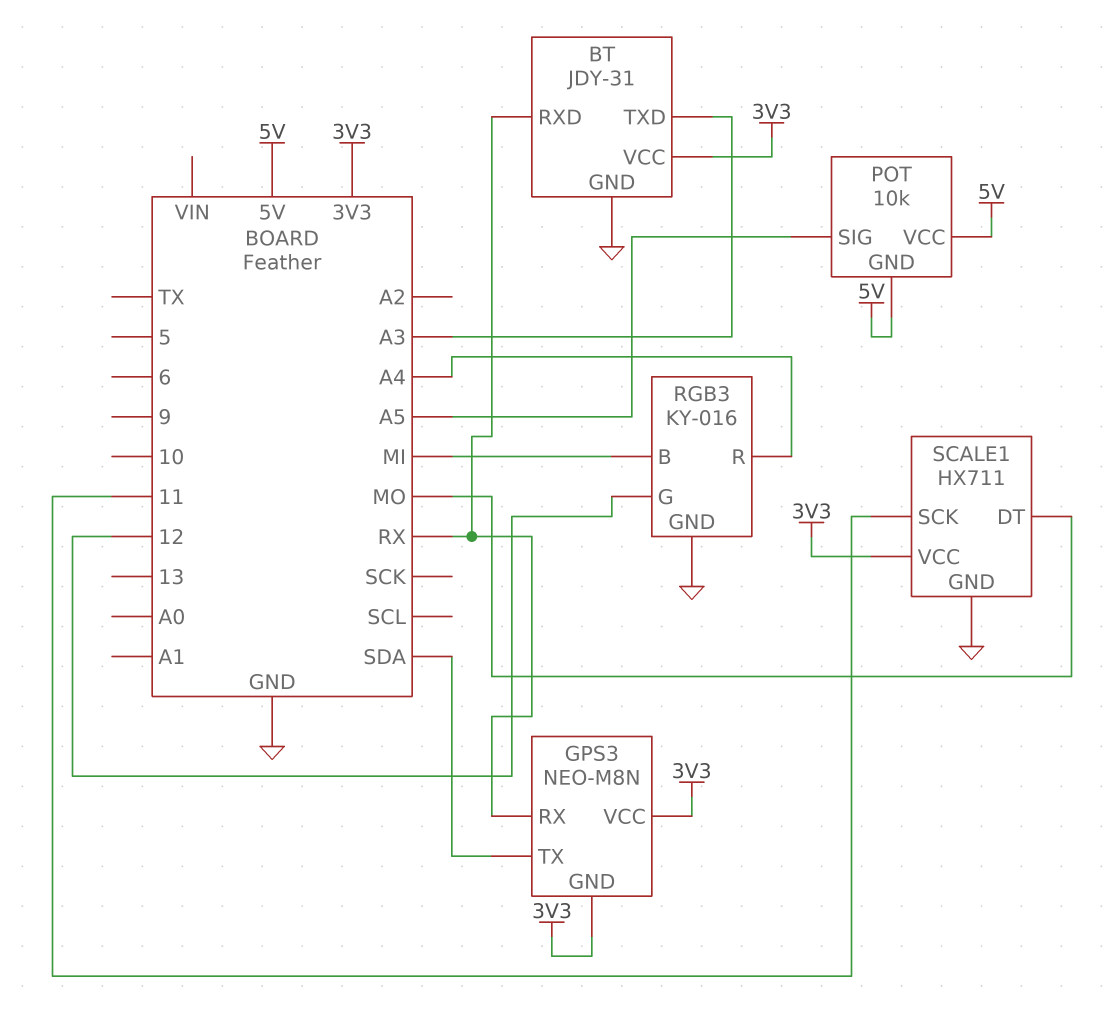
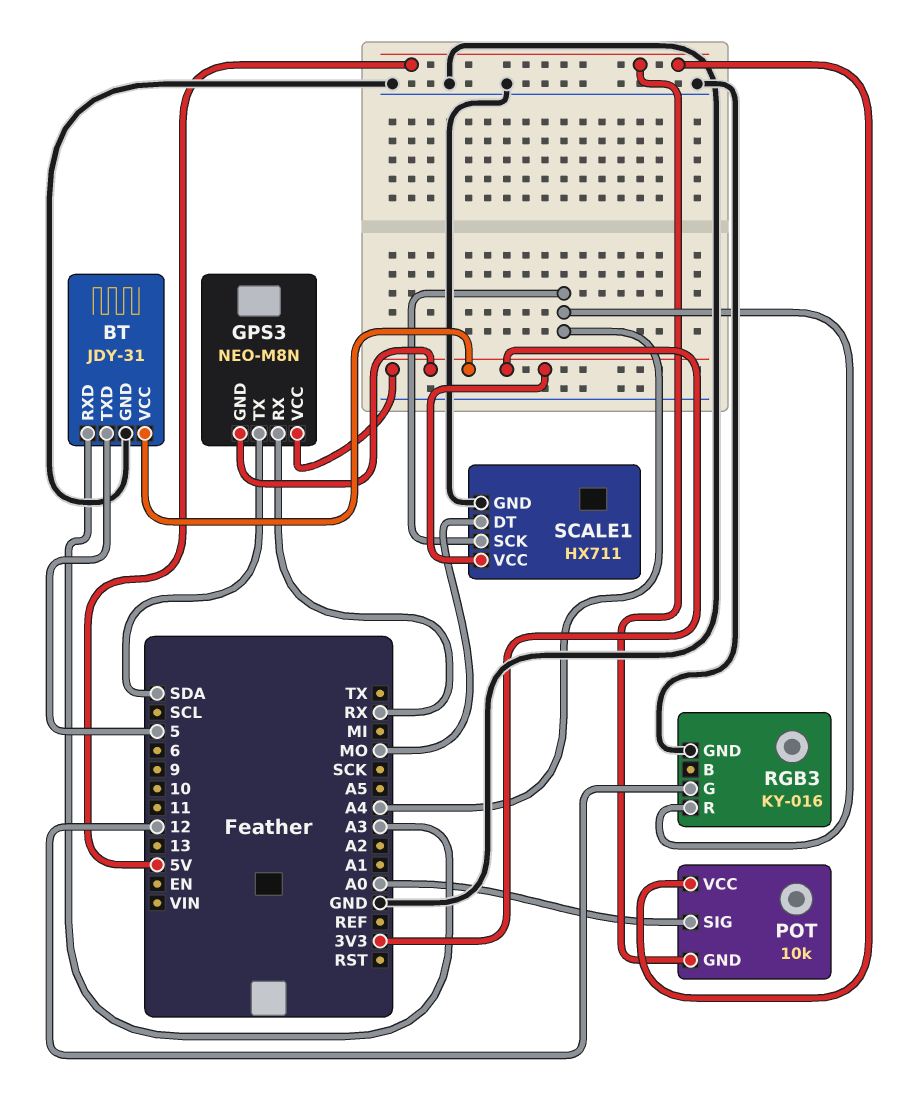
BT pin RXD: RX -> A3
BT pin TXD: A3 -> 5
POT pin SIG: A5 -> A0
RGB3 pin B: MI -> none
SCALE1 pin SCK: 11 -> A4

